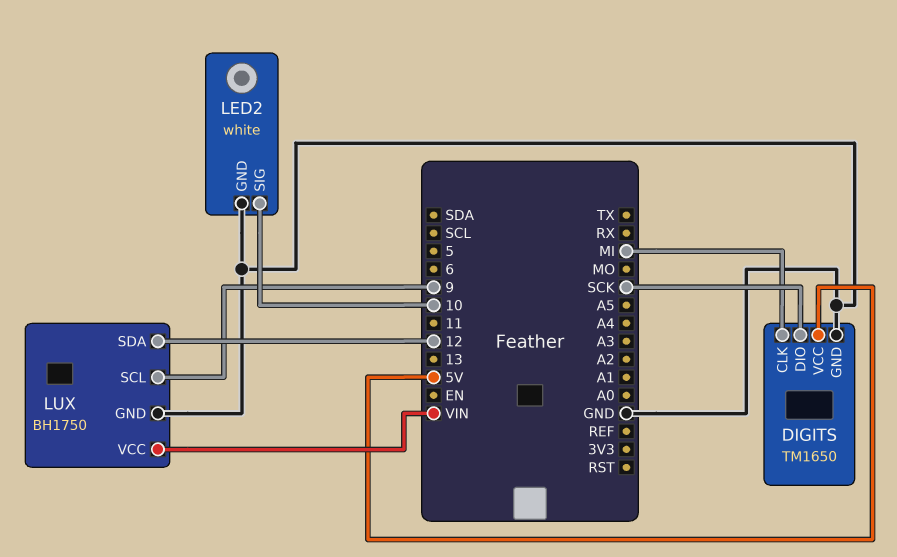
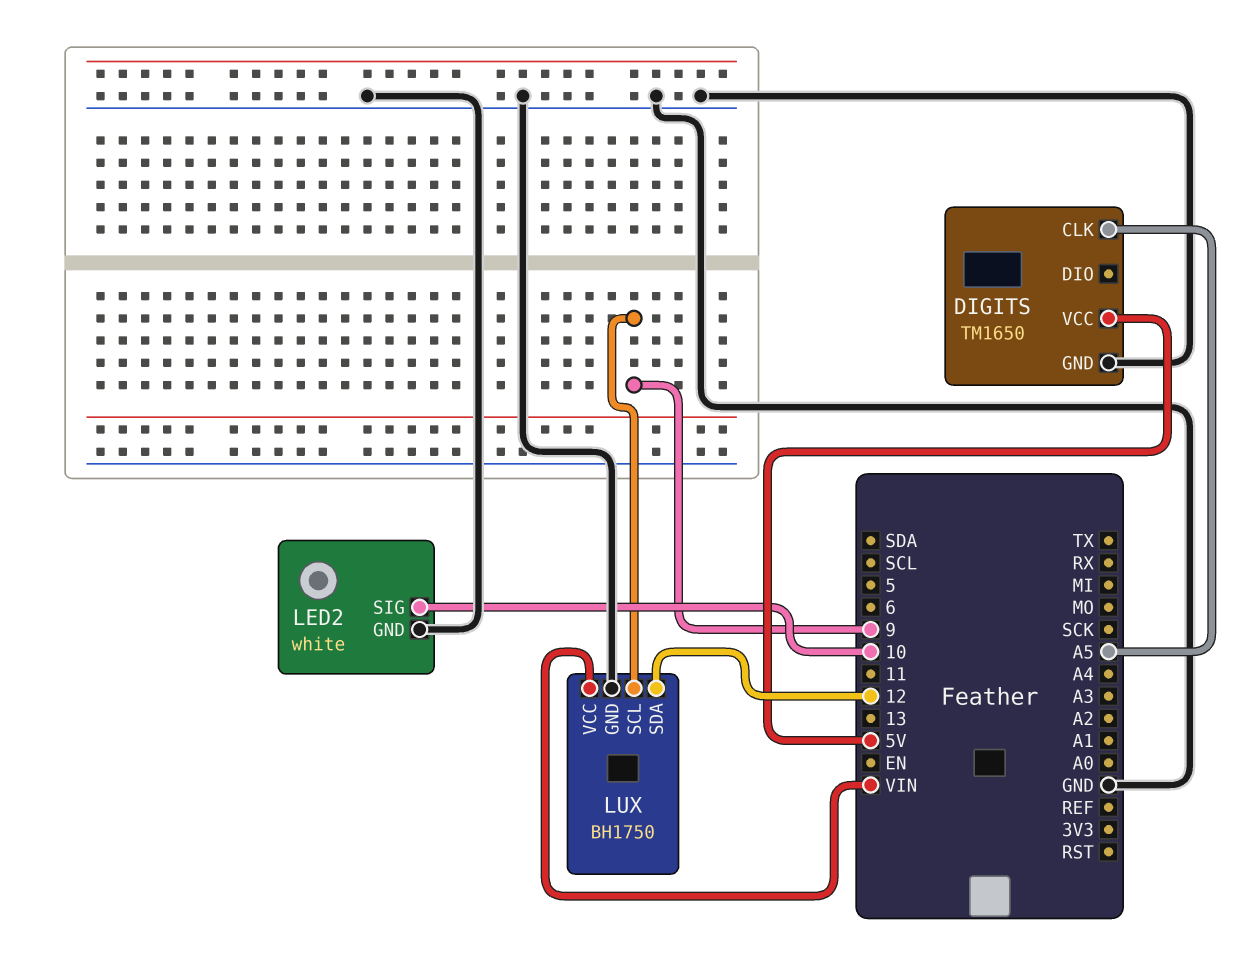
DIGITS pin CLK: MI -> A5
DIGITS pin DIO: SCK -> none

